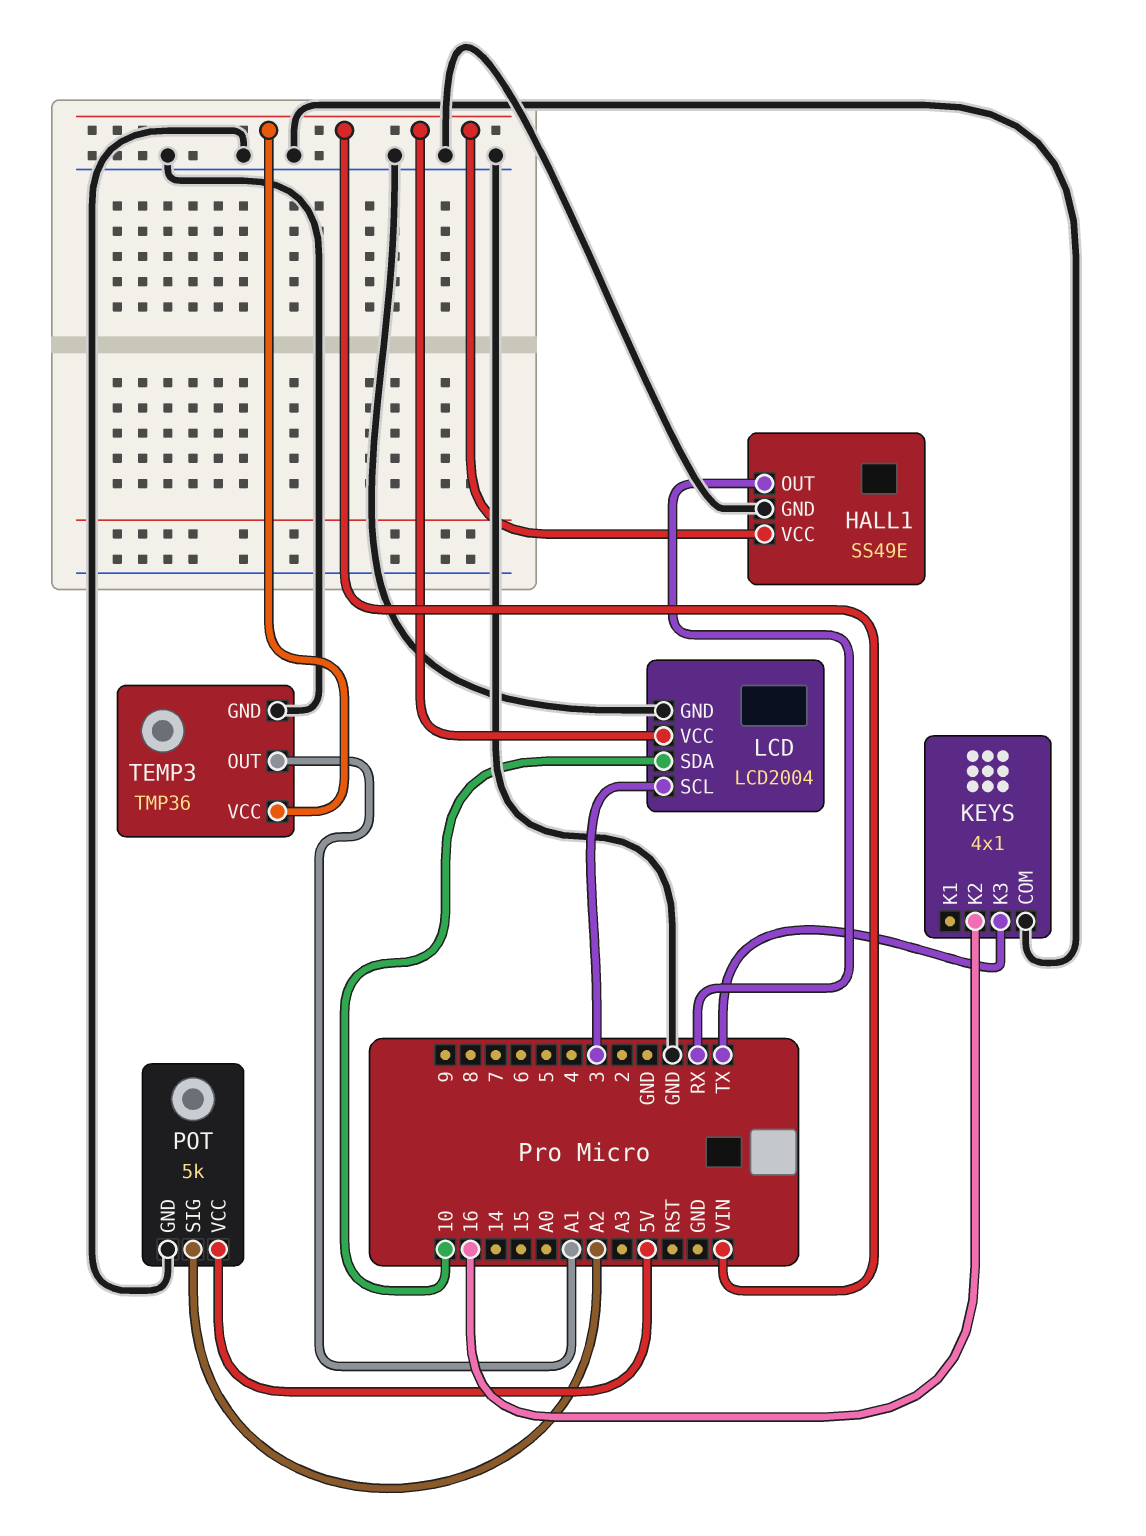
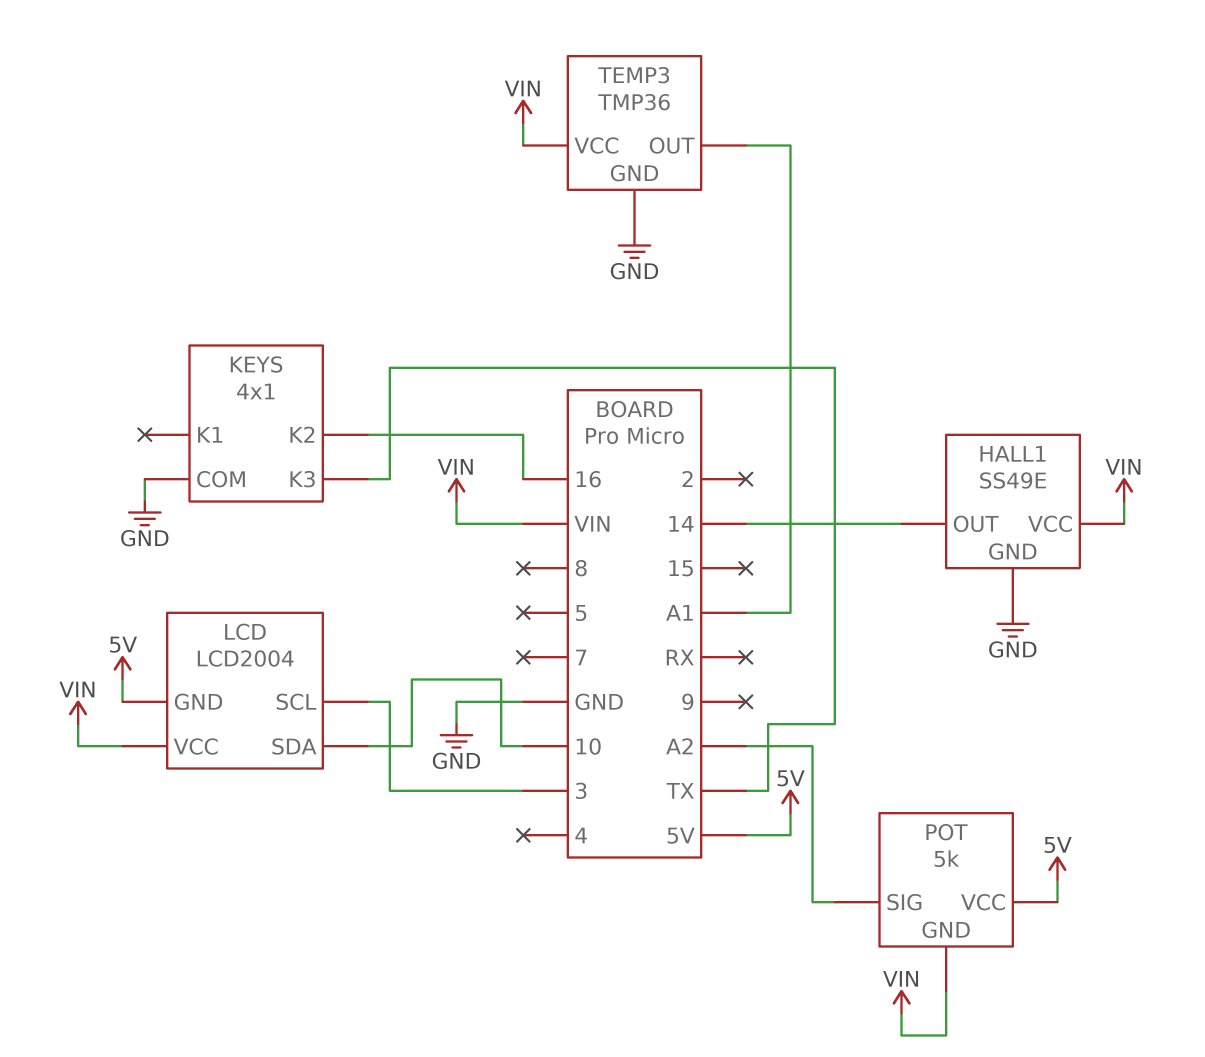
HALL1 pin OUT: RX -> 14
LCD pin GND: GND -> 5V
POT pin GND: GND -> VIN

